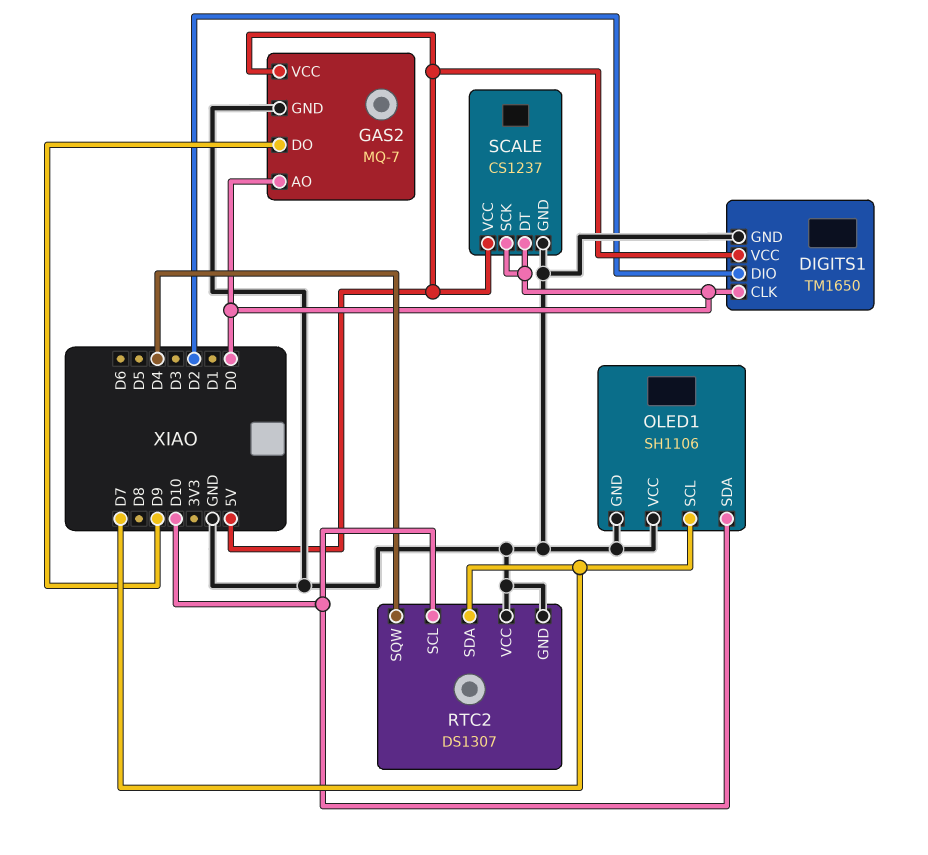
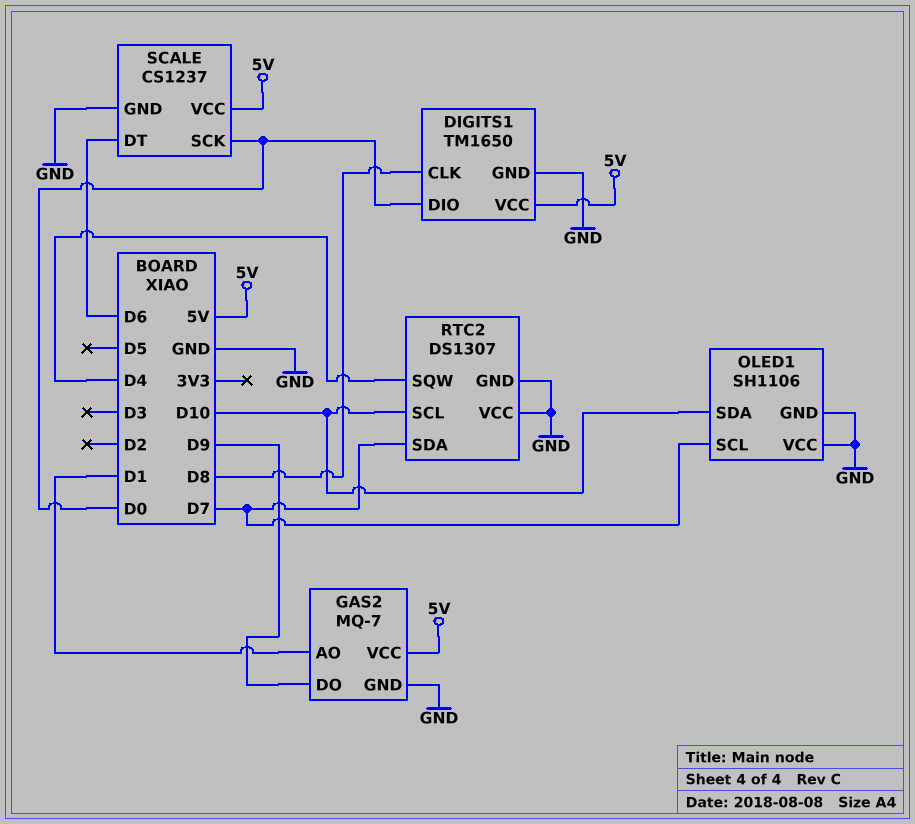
DIGITS1 pin CLK: D0 -> D8
DIGITS1 pin DIO: D2 -> D0
GAS2 pin AO: D0 -> D1
SCALE pin DT: D0 -> D6

